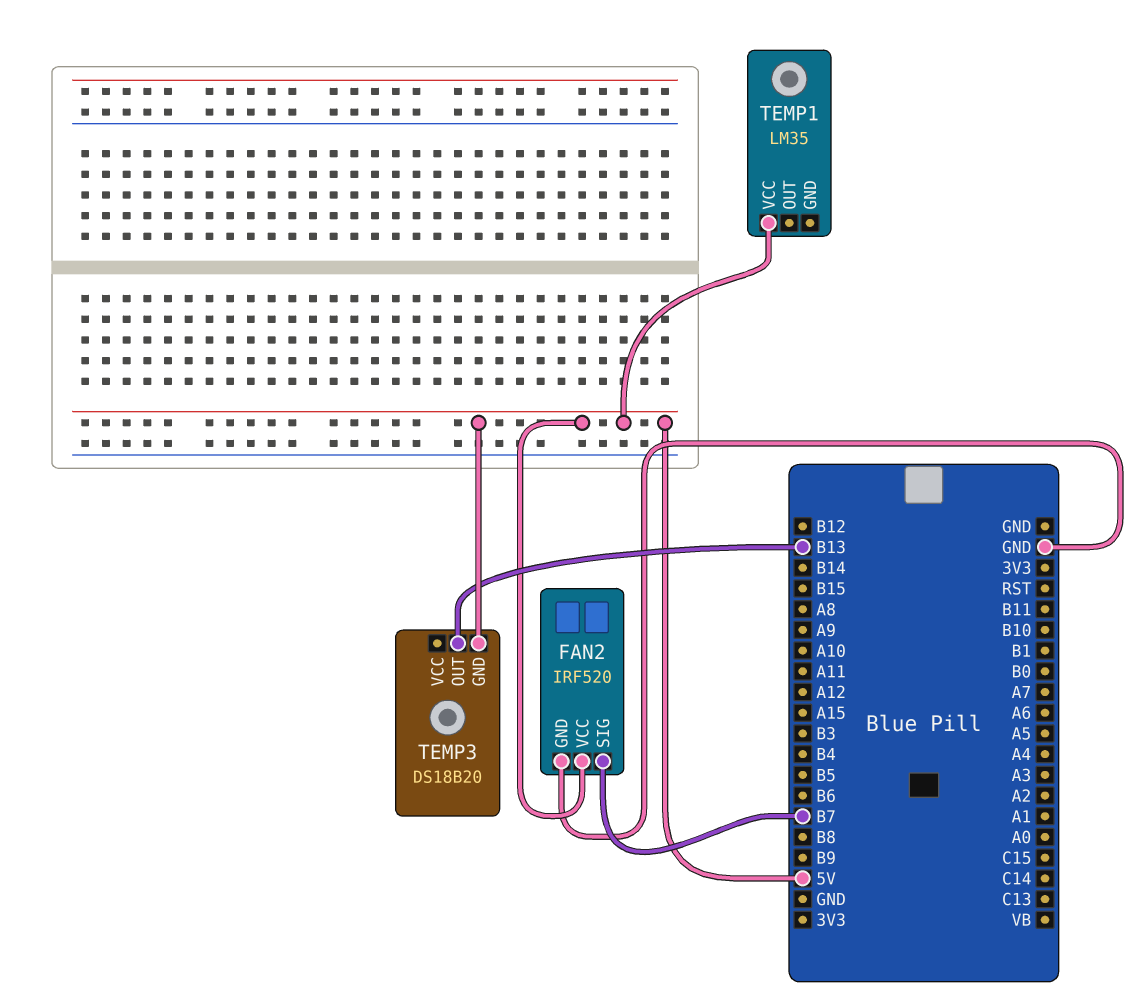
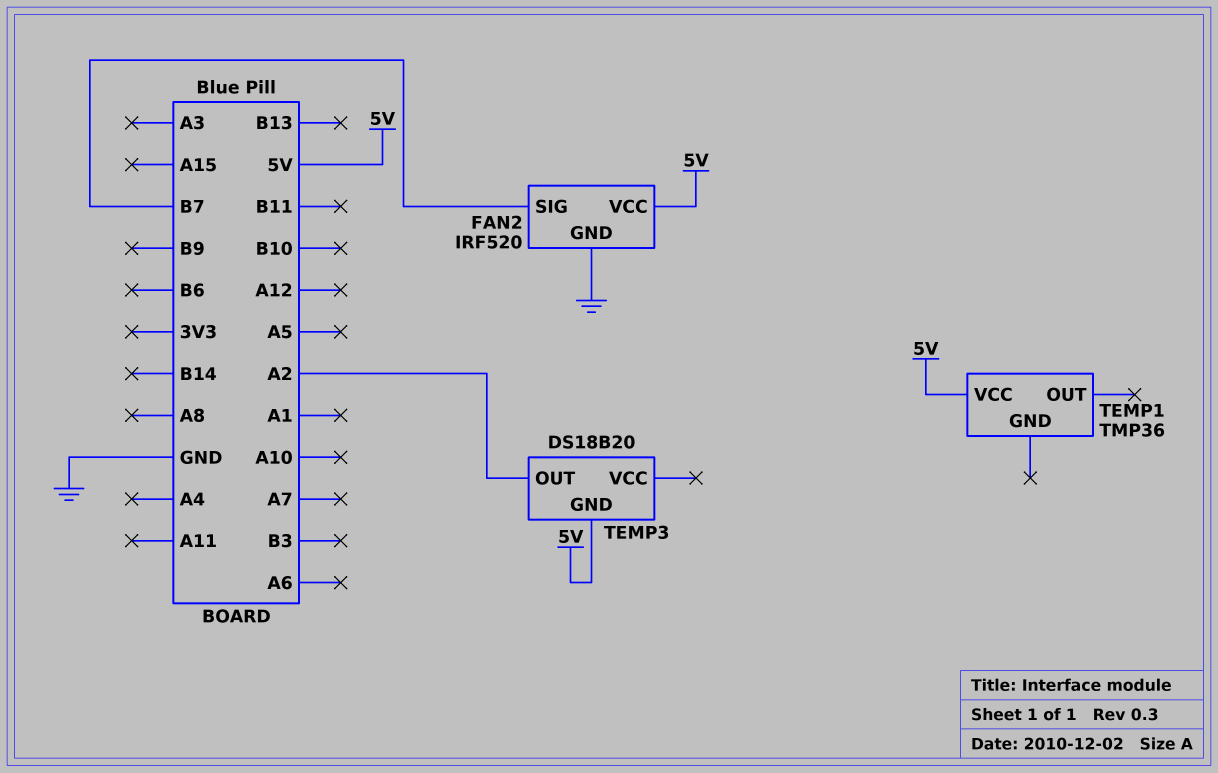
TEMP1: LM35 -> TMP36
TEMP3 pin OUT: B13 -> A2

